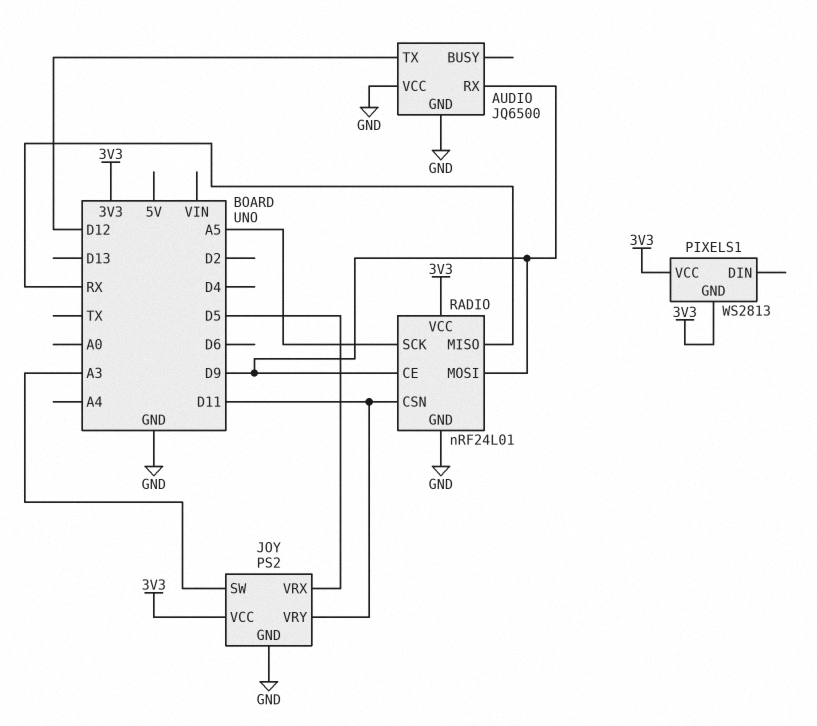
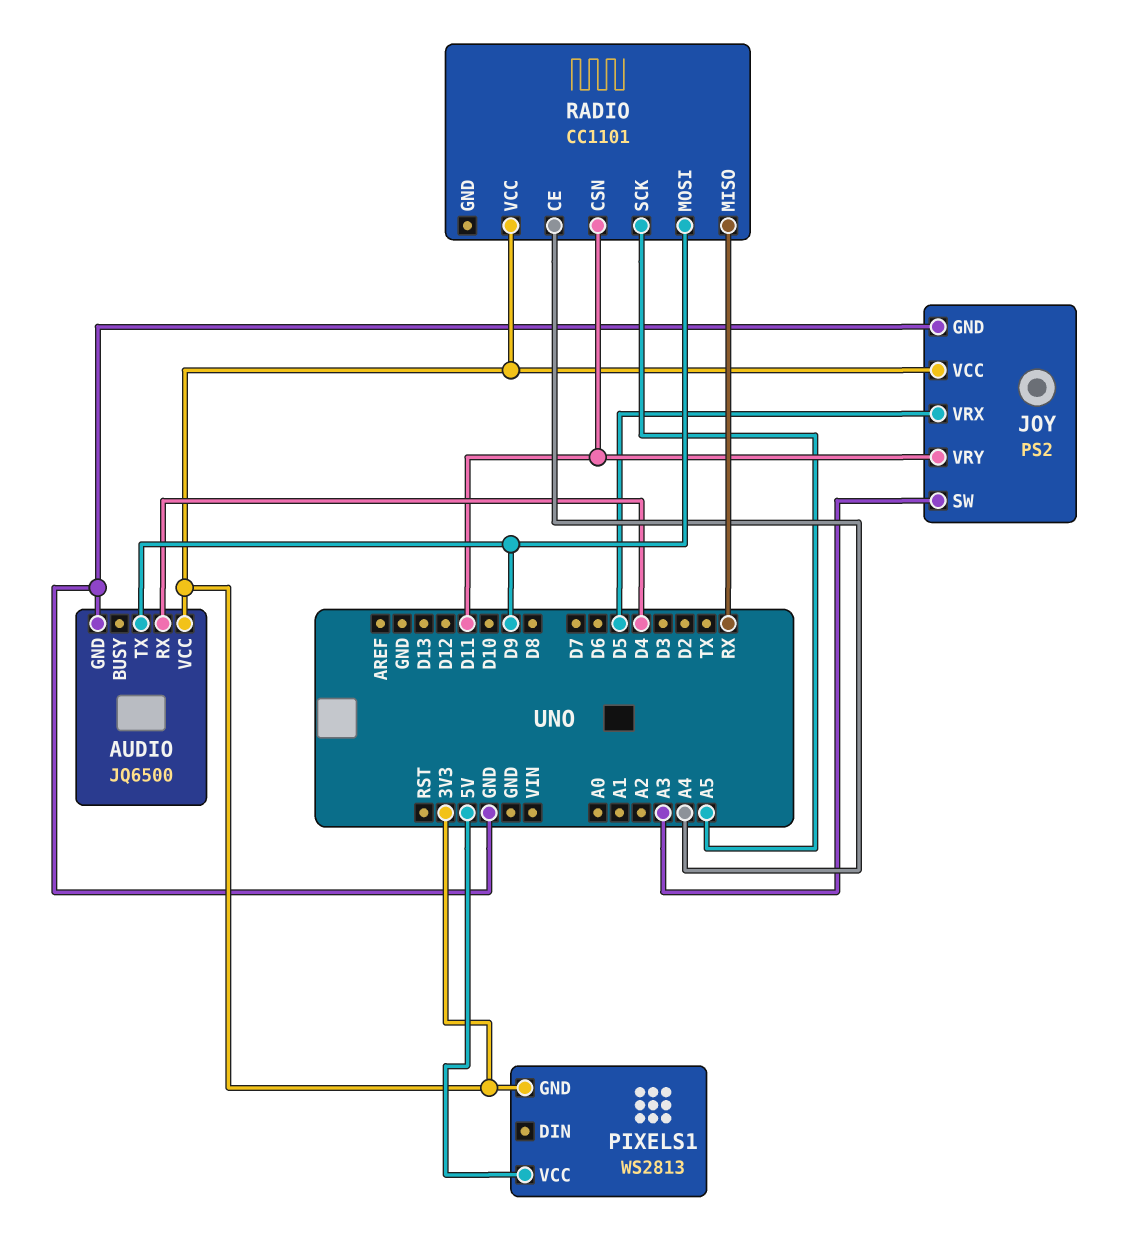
AUDIO pin RX: D9 -> D4
AUDIO pin TX: D12 -> D9
AUDIO pin VCC: GND -> 3V3
PIXELS1 pin VCC: 3V3 -> 5V
RADIO: nRF24L01 -> CC1101
RADIO pin CE: D9 -> A4
RADIO pin GND: GND -> none

